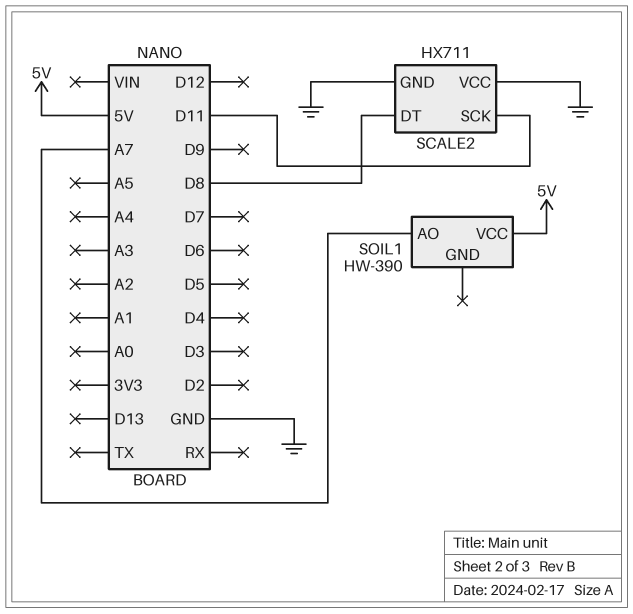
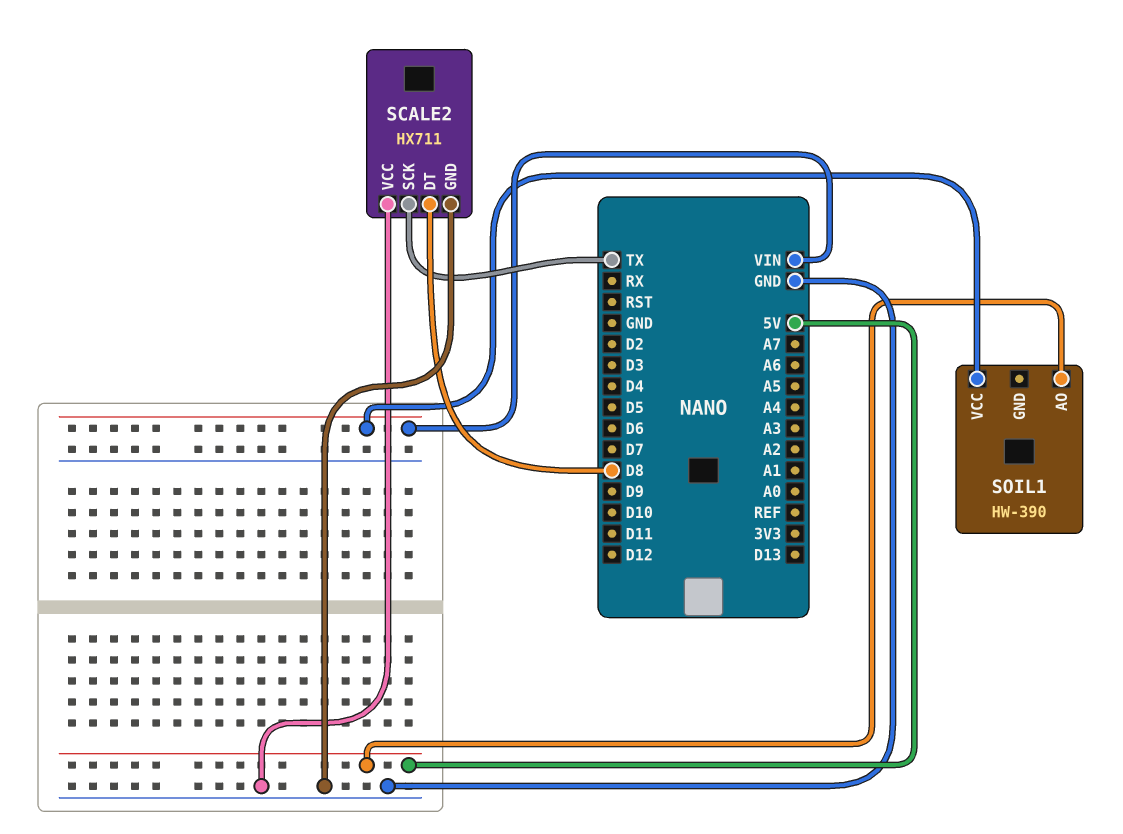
SCALE2 pin SCK: D11 -> TX
SOIL1 pin AO: A7 -> 5V
SOIL1 pin VCC: 5V -> VIN

